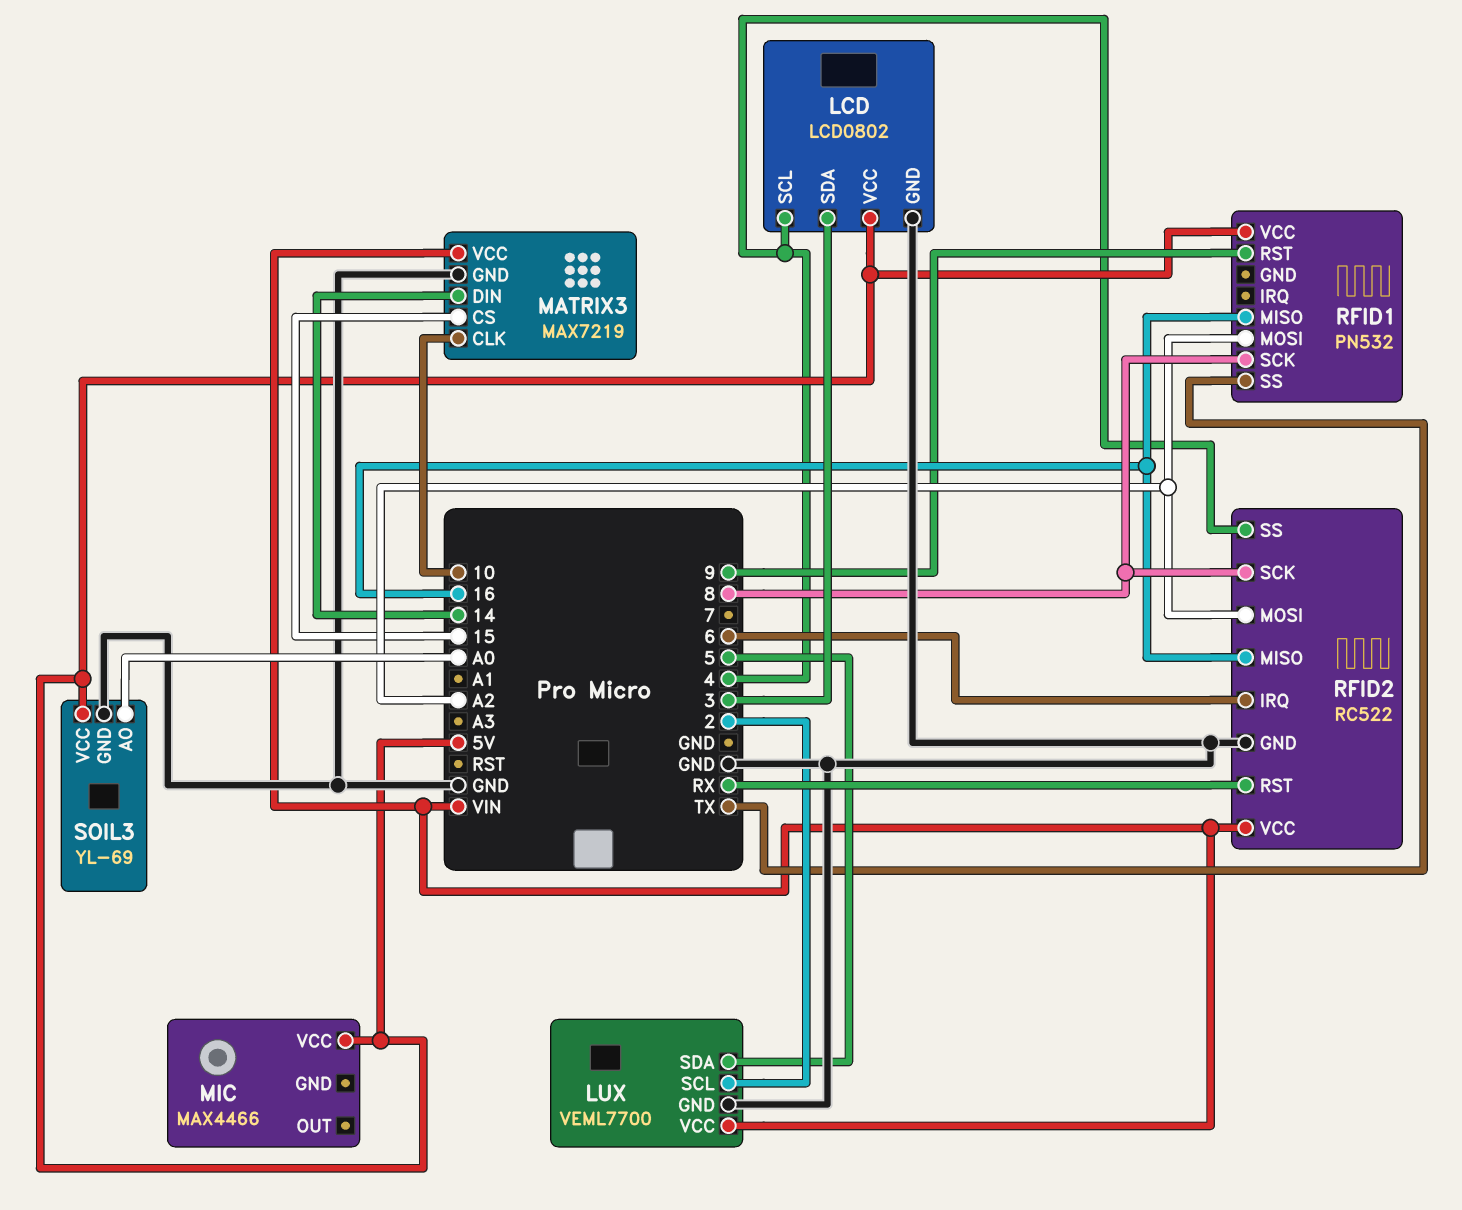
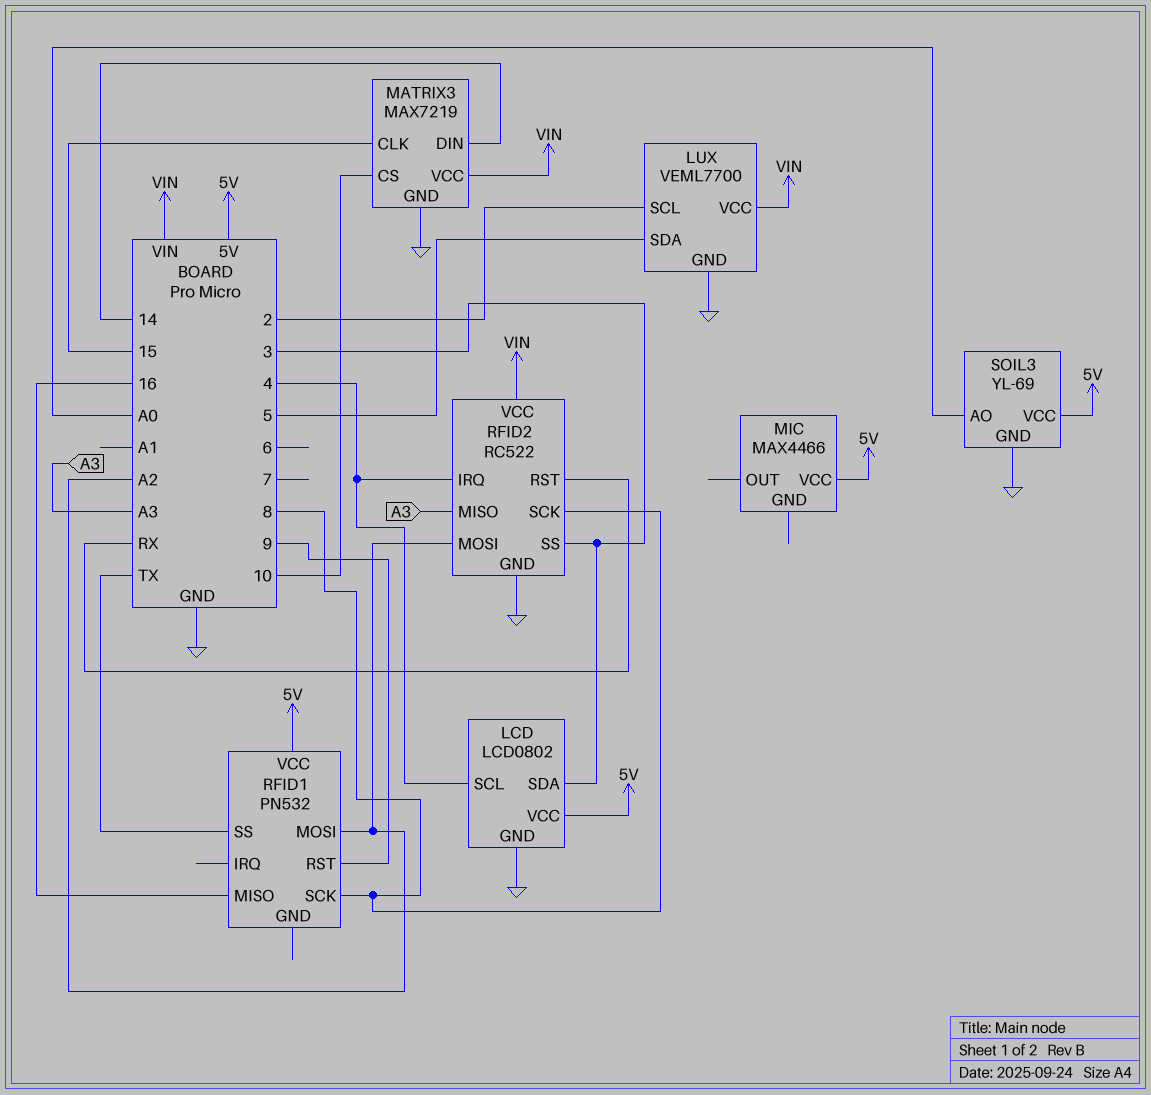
MATRIX3 pin CLK: 10 -> 15
MATRIX3 pin CS: 15 -> 10
RFID2 pin IRQ: 6 -> 4
RFID2 pin MISO: 16 -> A3
RFID2 pin SS: 4 -> 3

